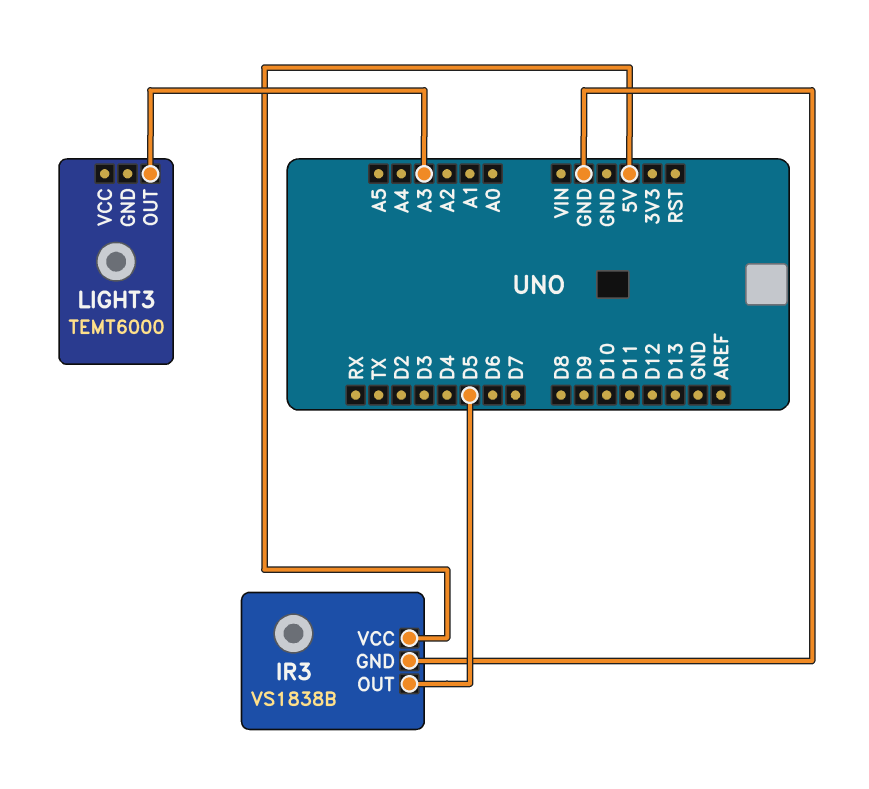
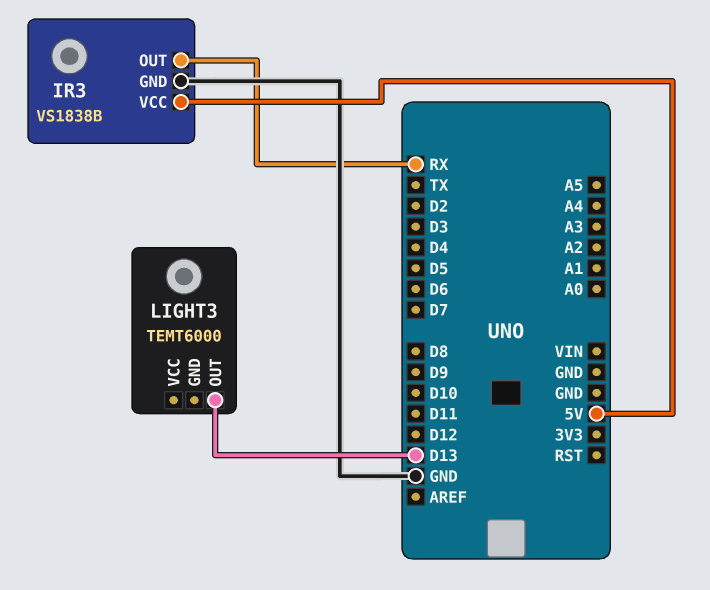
IR3 pin OUT: D5 -> RX
LIGHT3 pin OUT: A3 -> D13

